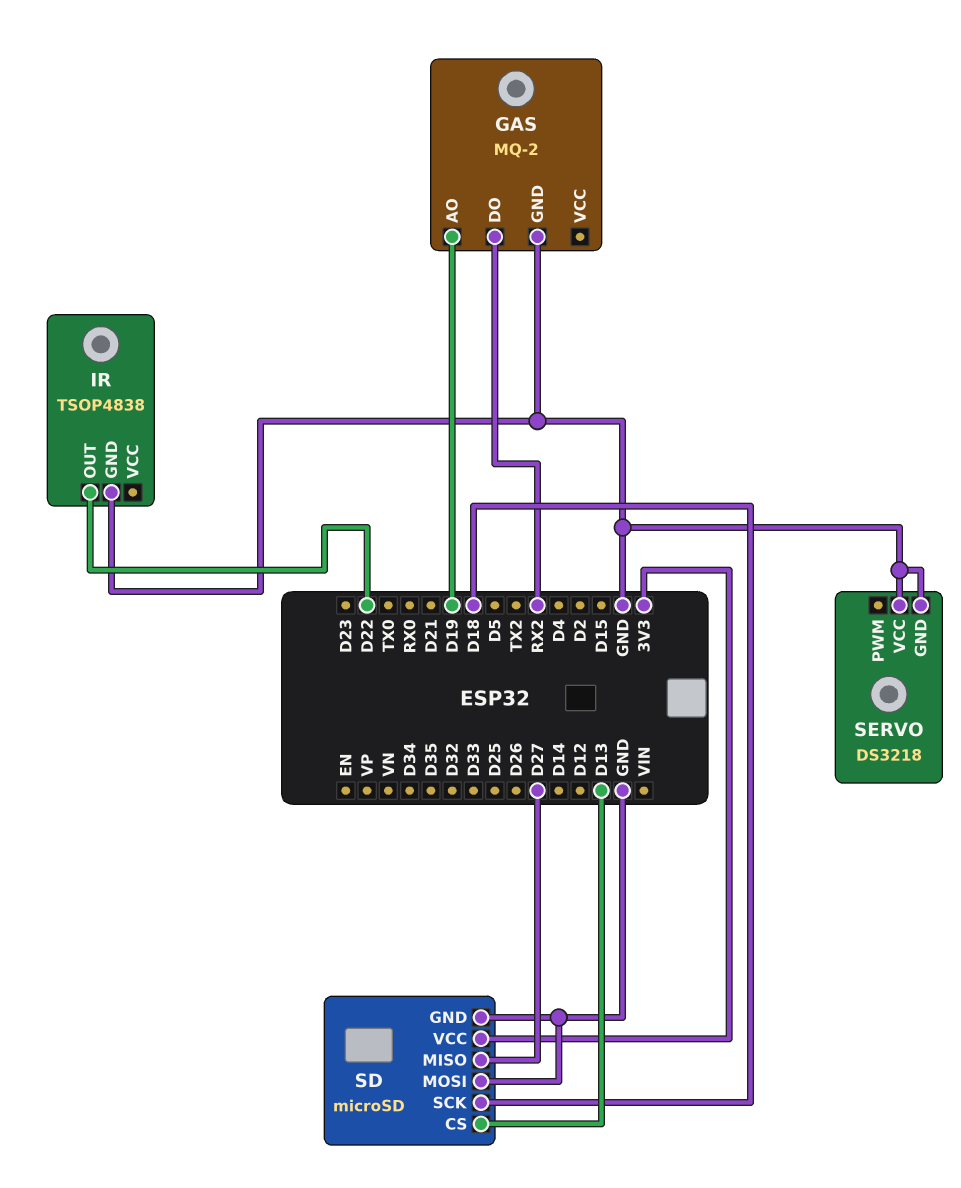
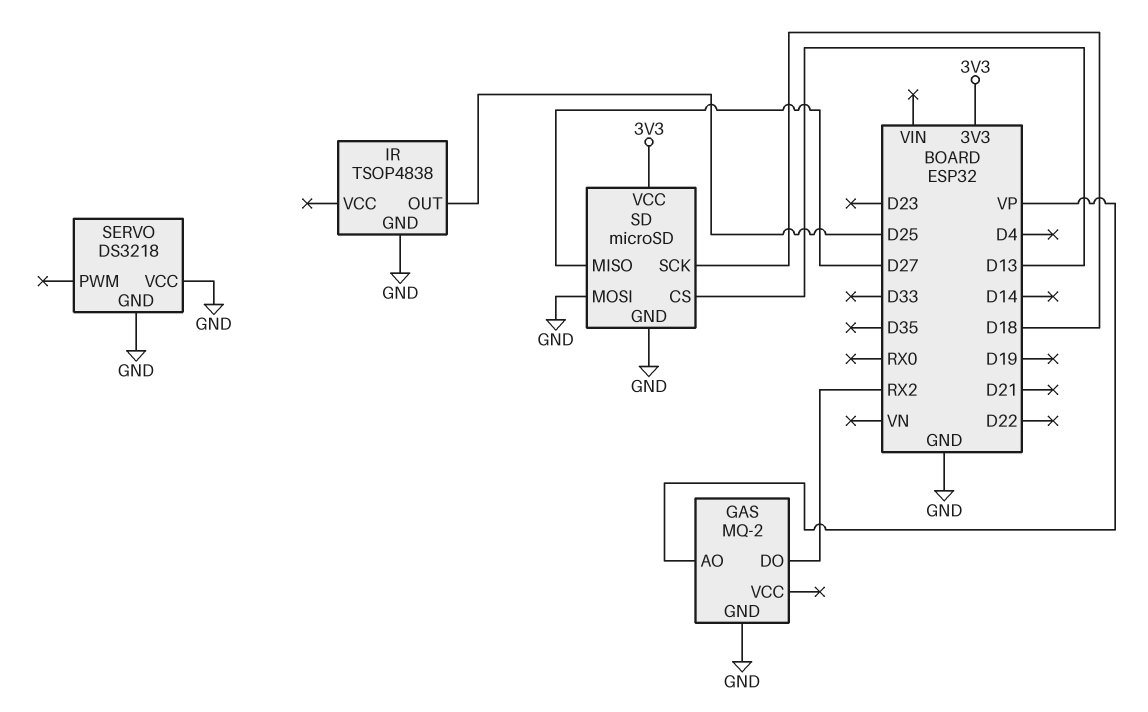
GAS pin AO: D19 -> VP
IR pin OUT: D22 -> D25

